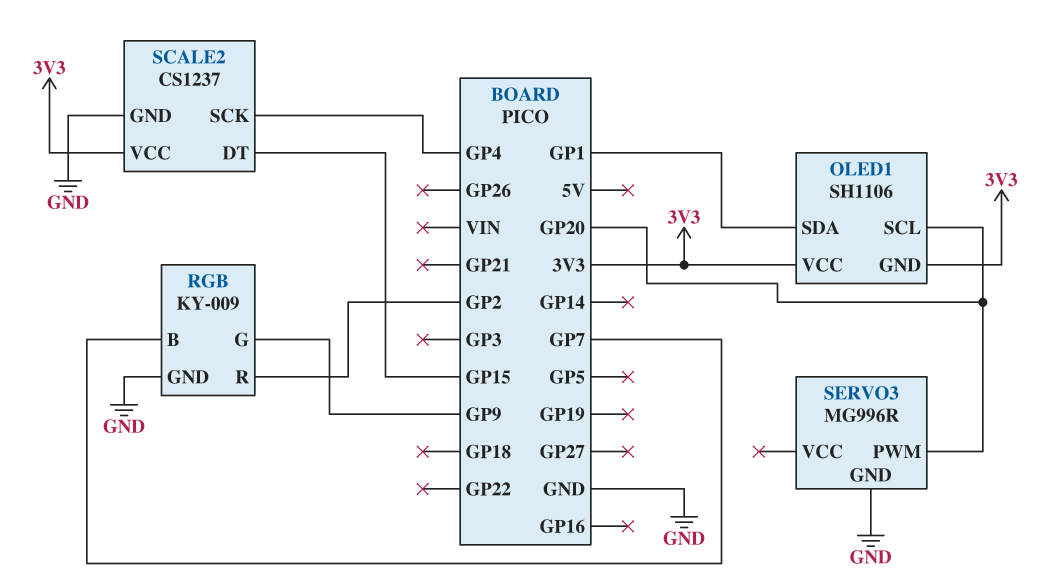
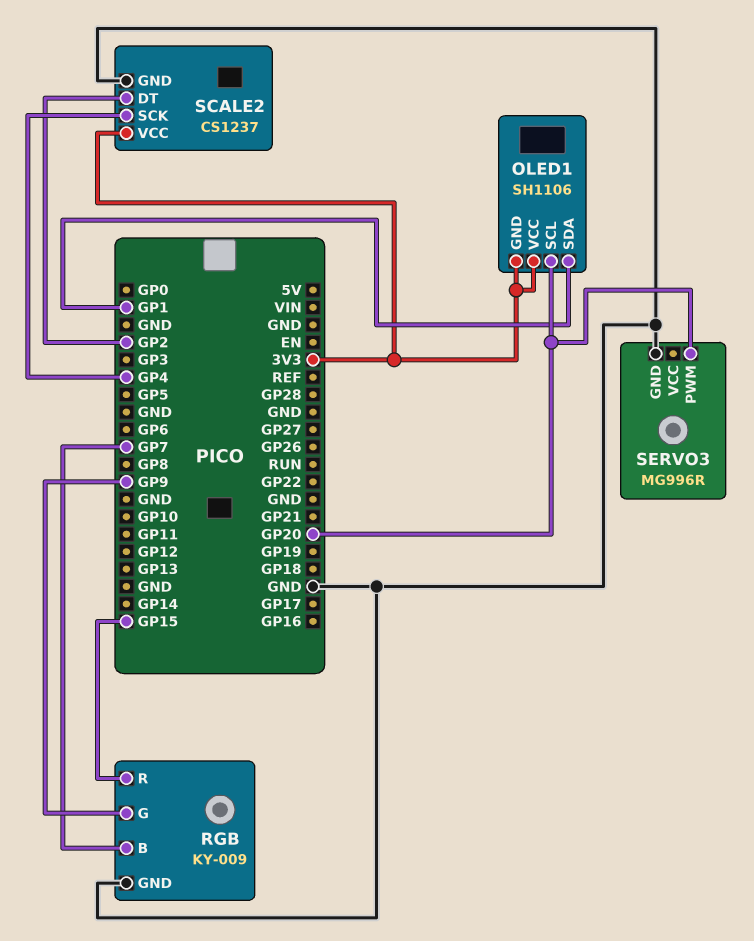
RGB pin R: GP2 -> GP15
SCALE2 pin DT: GP15 -> GP2

